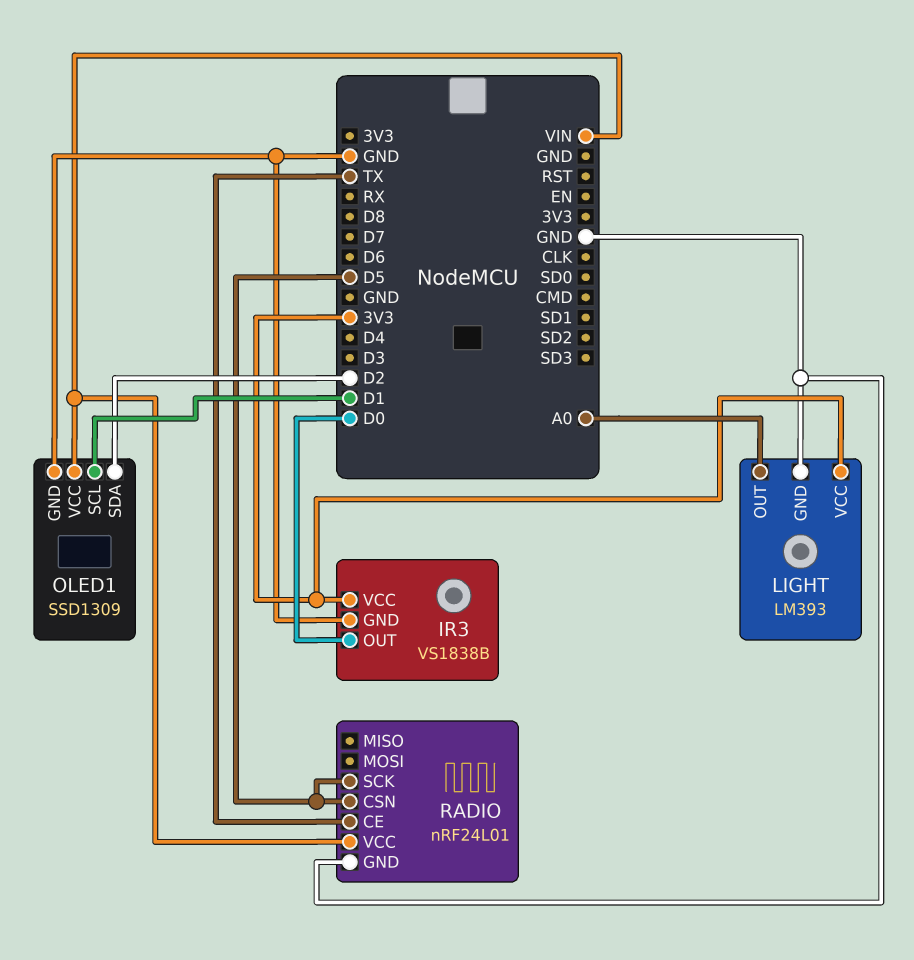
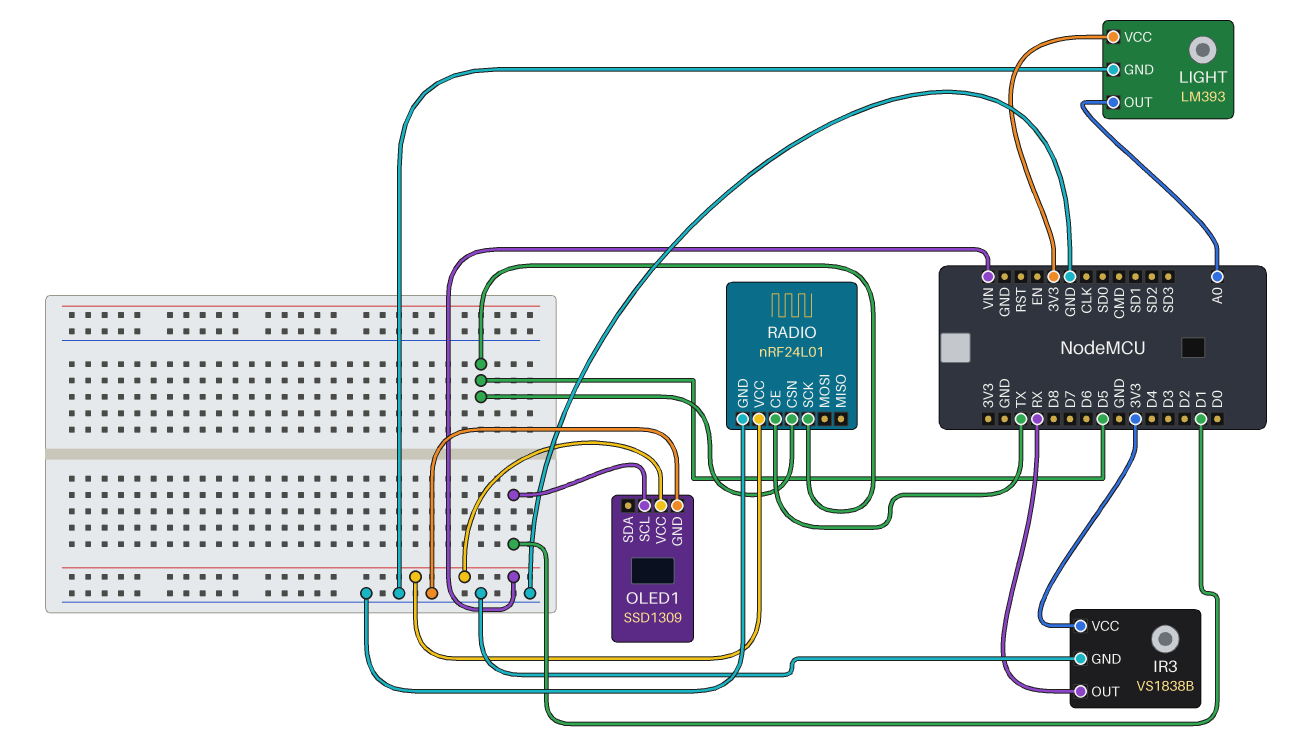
IR3 pin OUT: D0 -> RX
OLED1 pin SDA: D2 -> none

